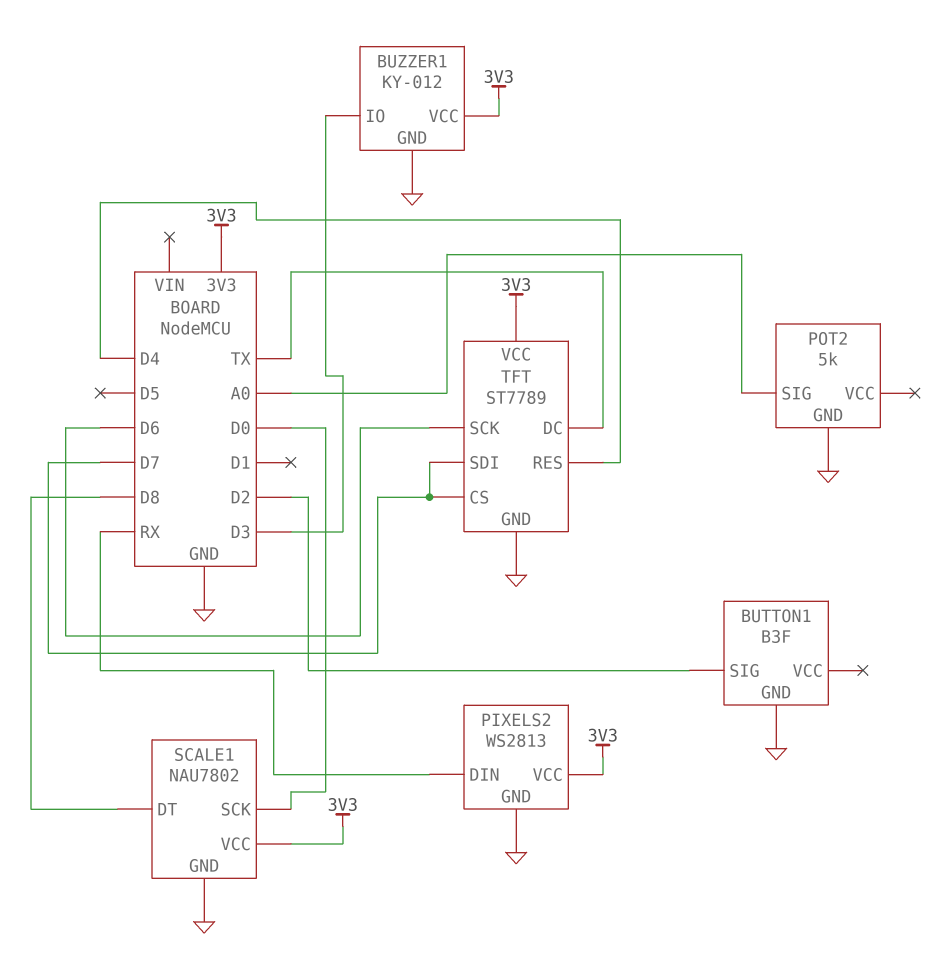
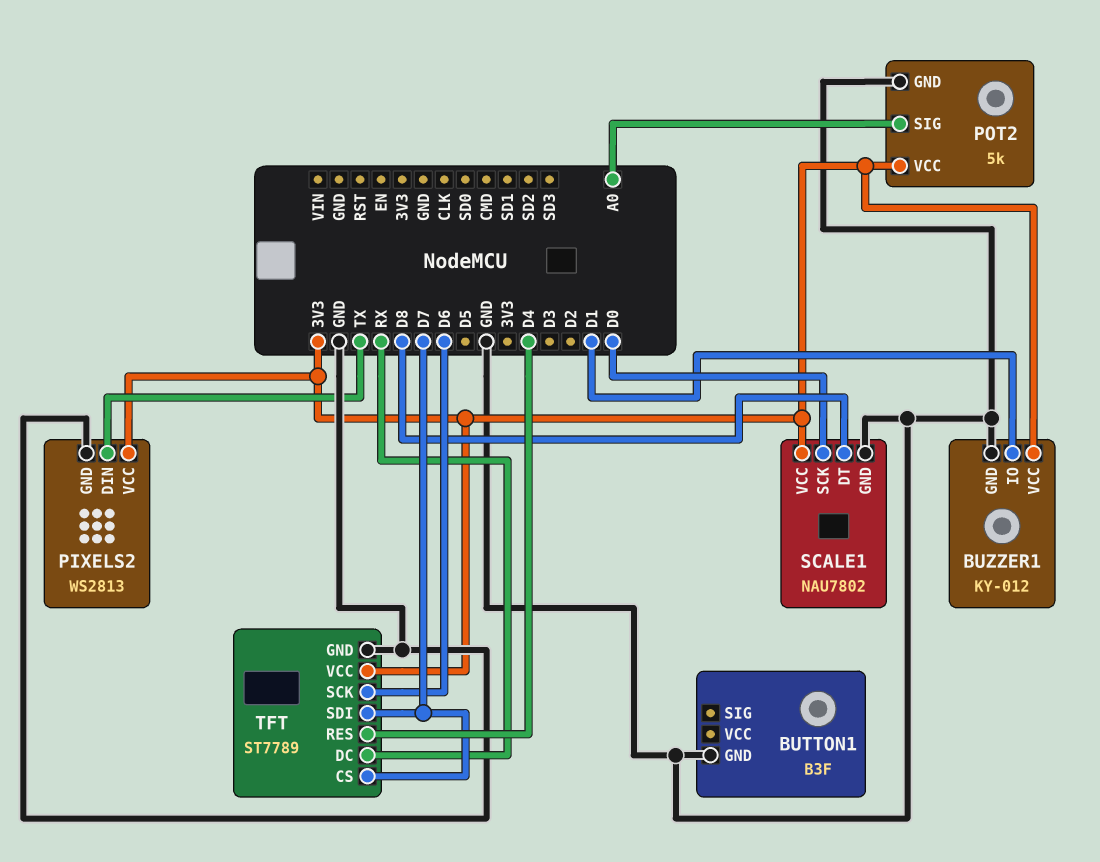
BUTTON1 pin SIG: D2 -> none
BUZZER1 pin IO: D3 -> D1
PIXELS2 pin DIN: RX -> TX
POT2 pin VCC: none -> 3V3
TFT pin DC: TX -> RX

